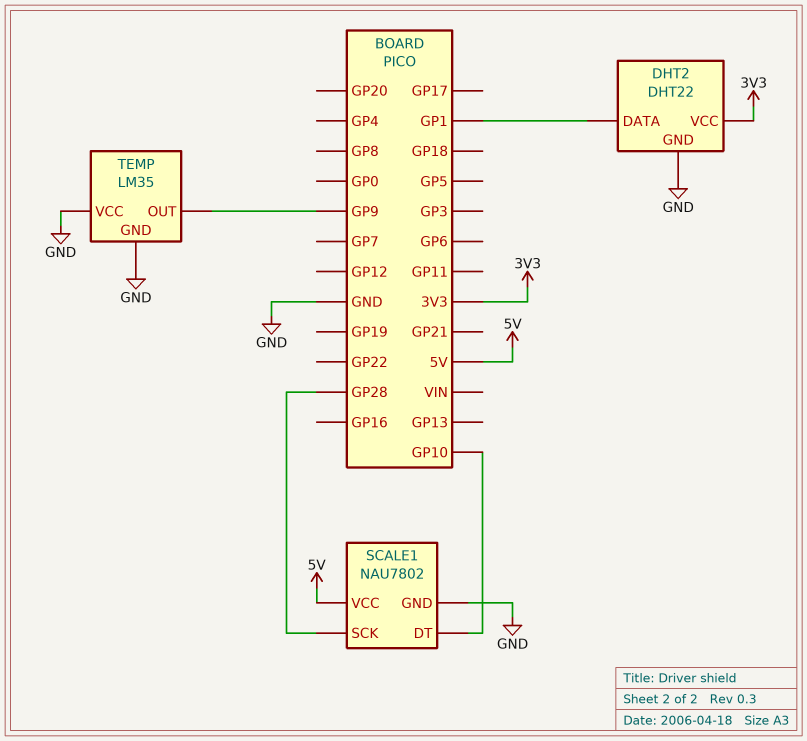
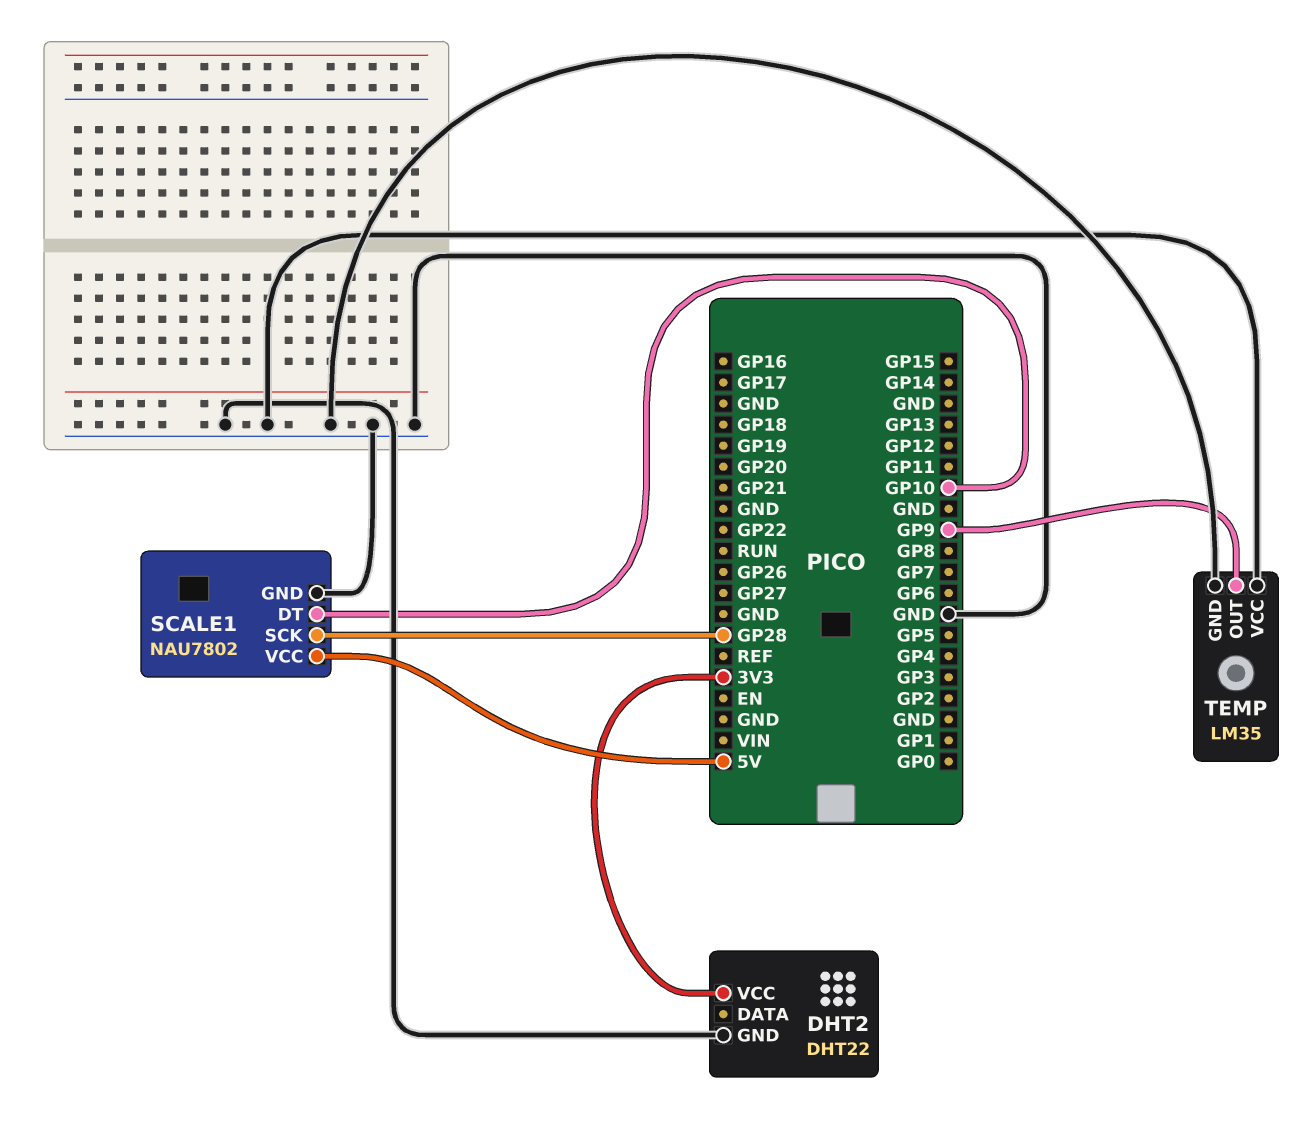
DHT2 pin DATA: GP1 -> none

